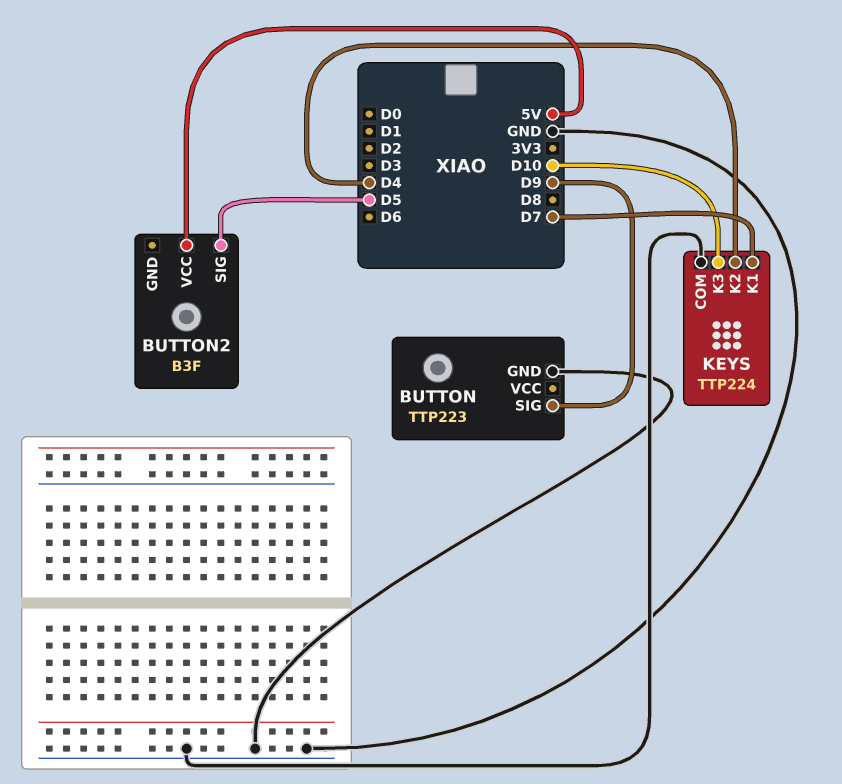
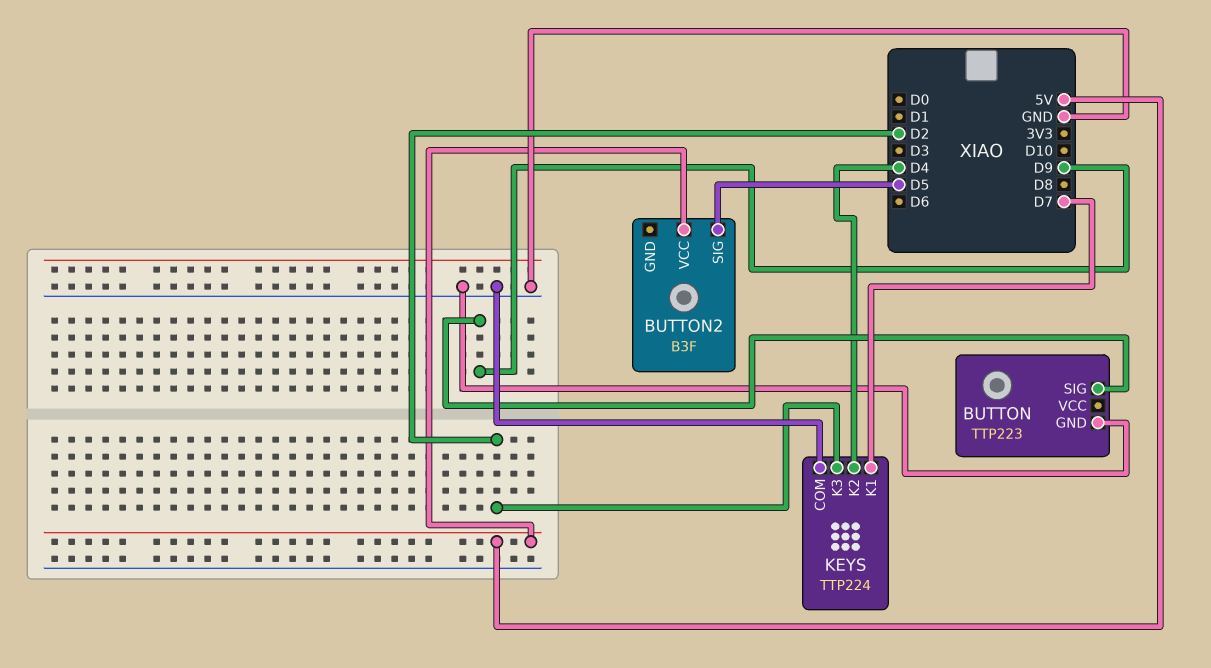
KEYS pin K3: D10 -> D2

